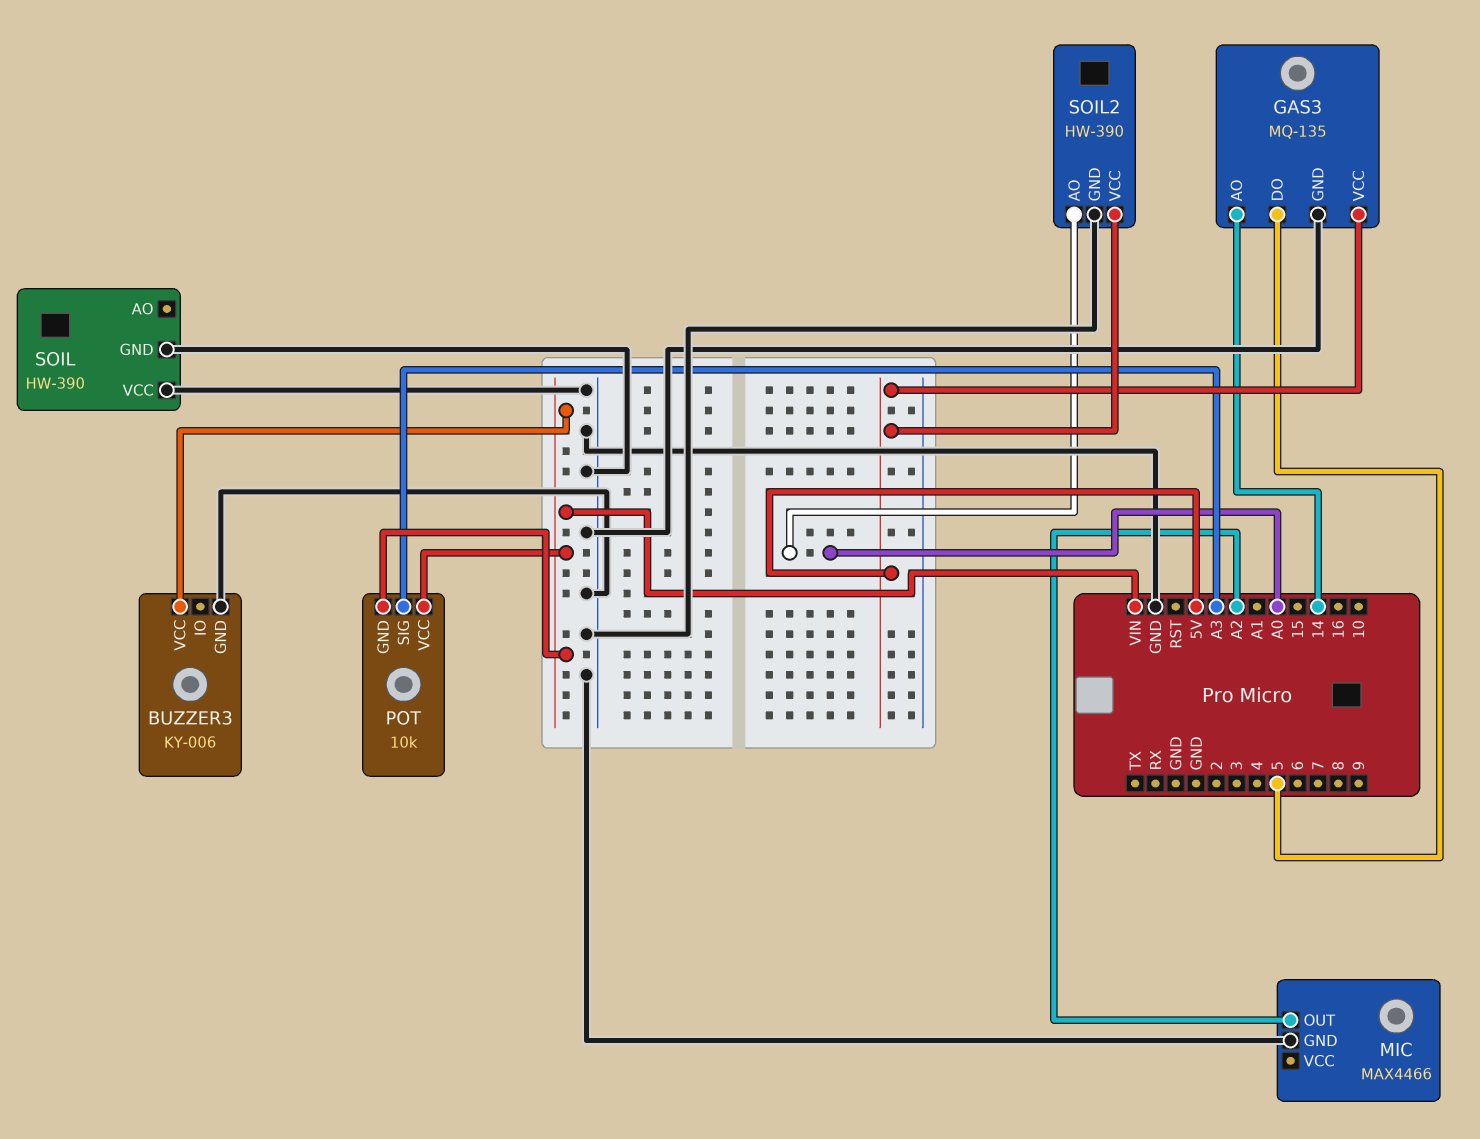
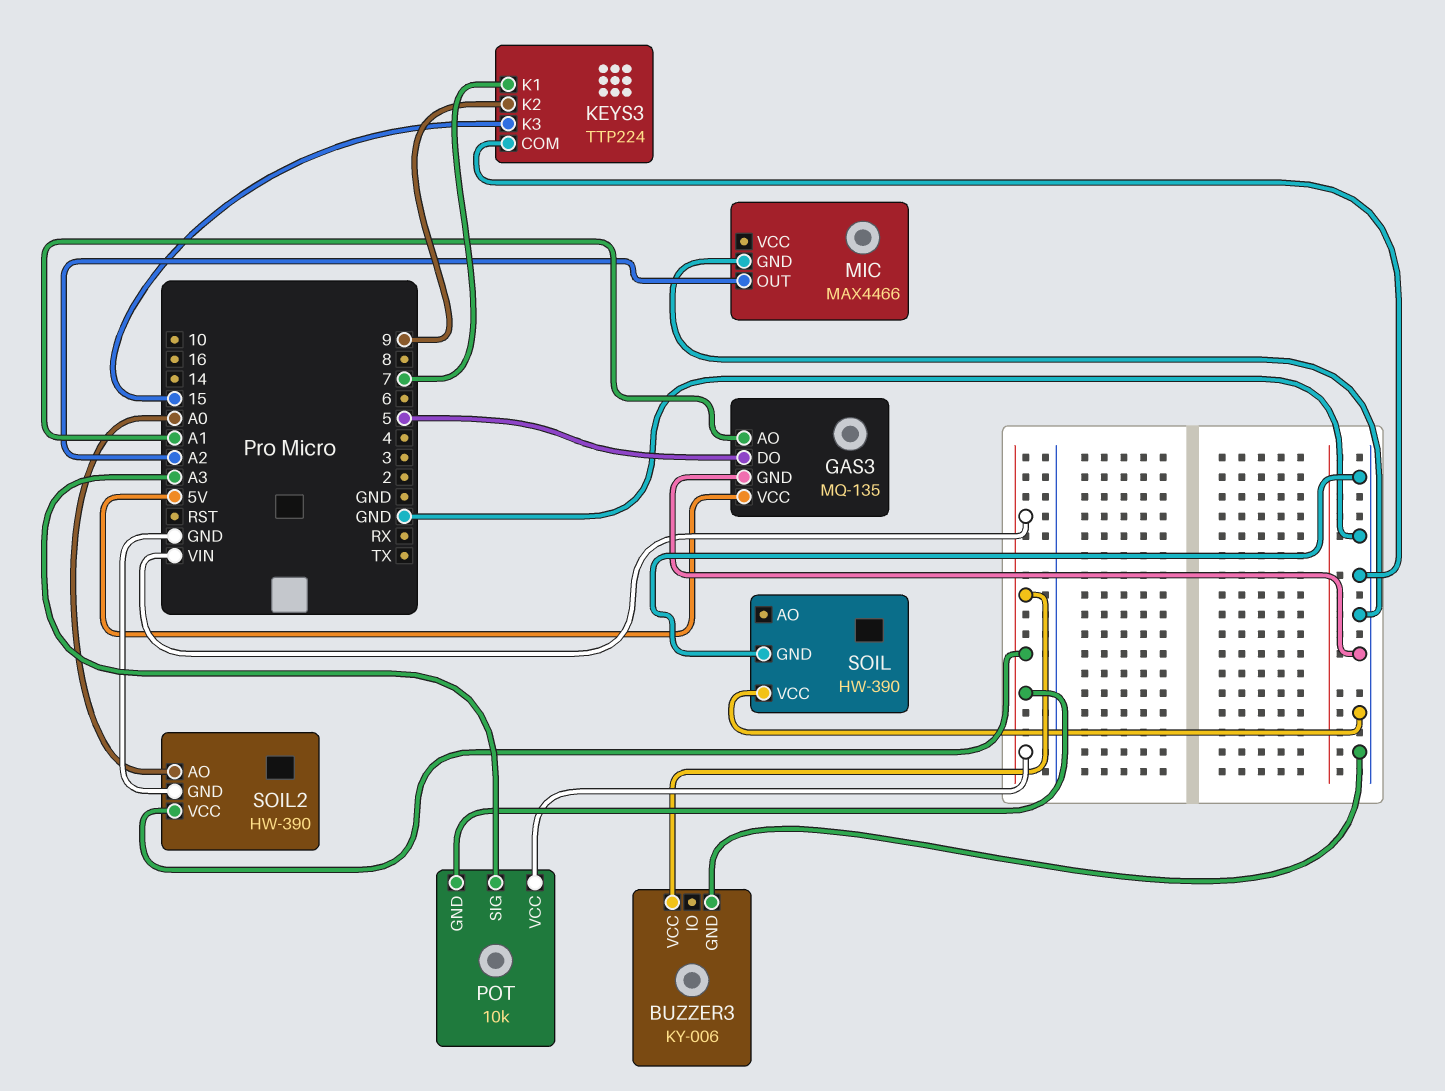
GAS3 pin AO: 14 -> A1
KEYS3: none -> TTP224
KEYS3 pin COM: none -> GND
KEYS3 pin K1: none -> 7
KEYS3 pin K2: none -> 9
KEYS3 pin K3: none -> 15
SOIL2 pin VCC: 5V -> VIN

